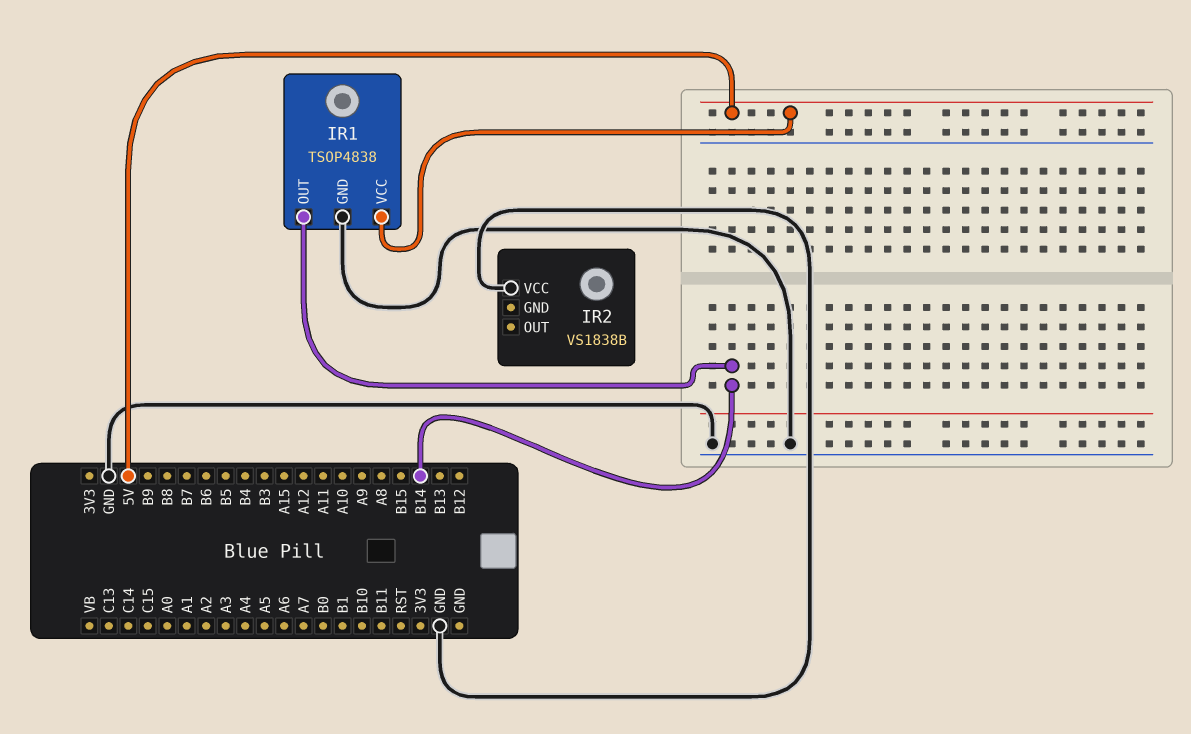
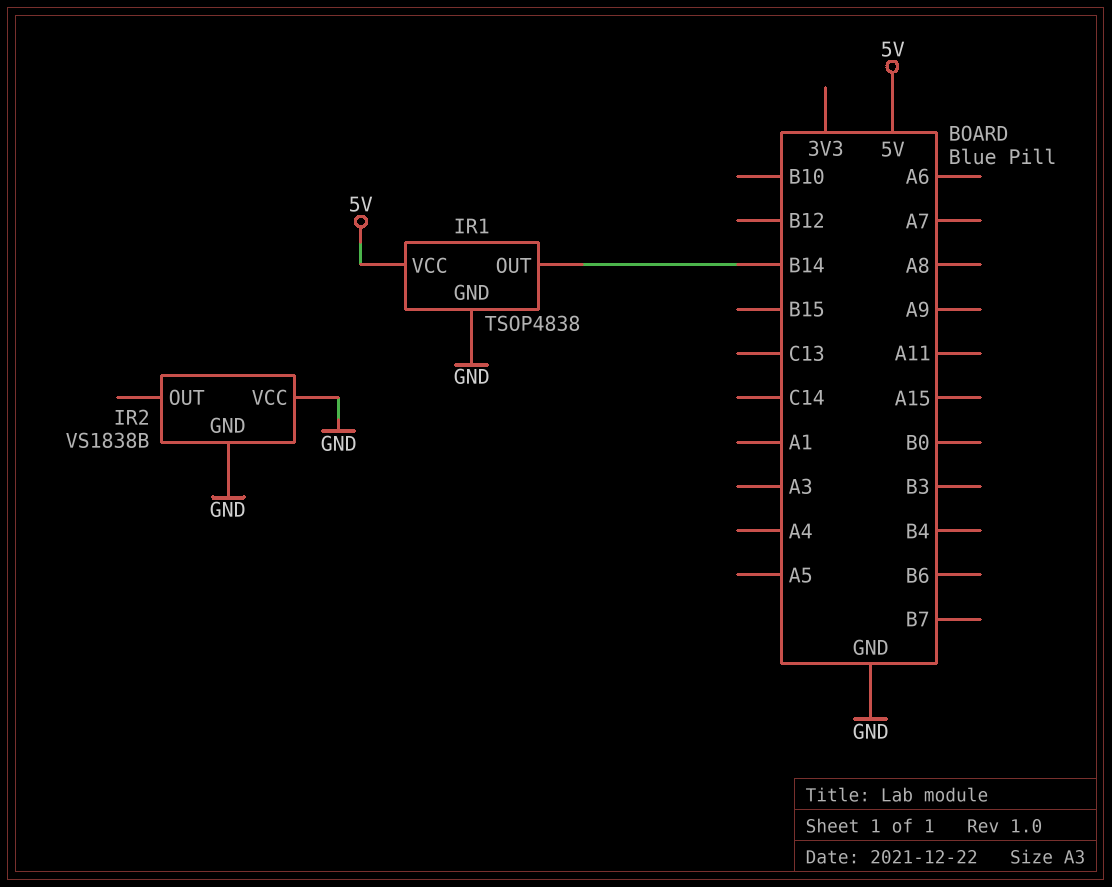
IR2 pin GND: none -> GND

